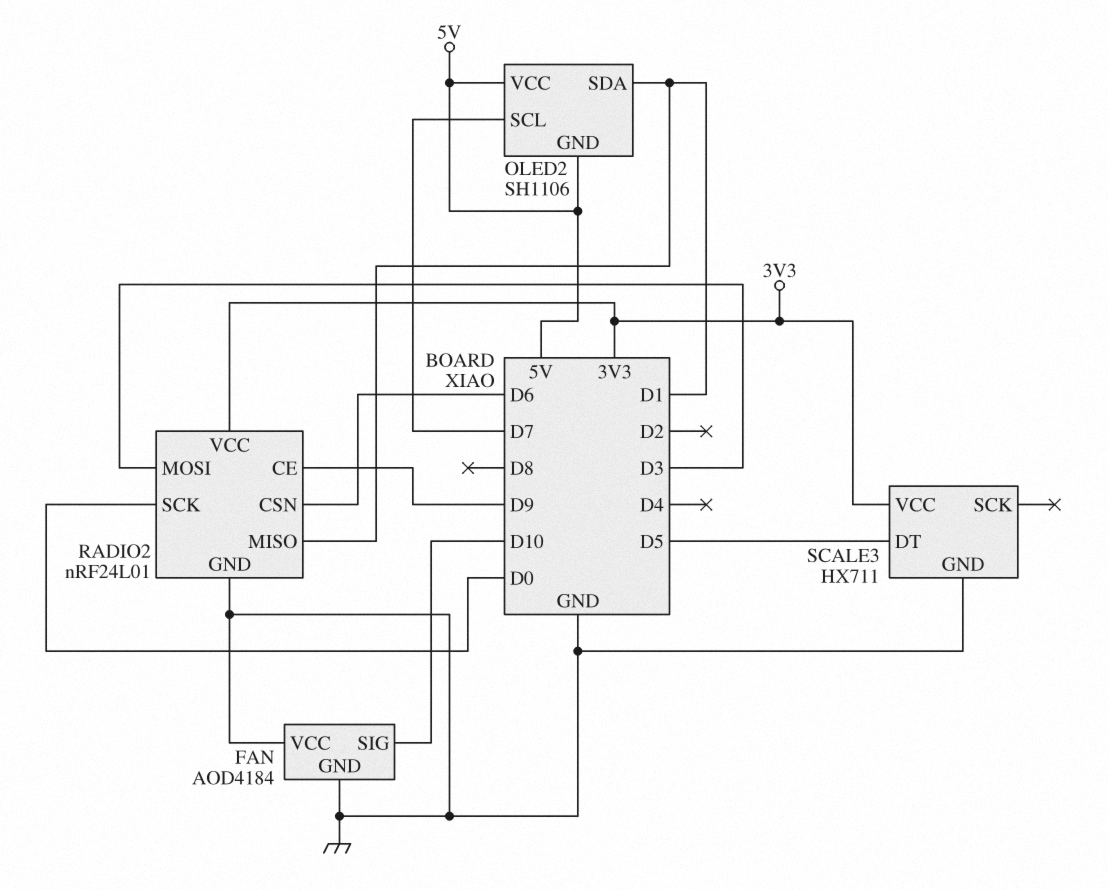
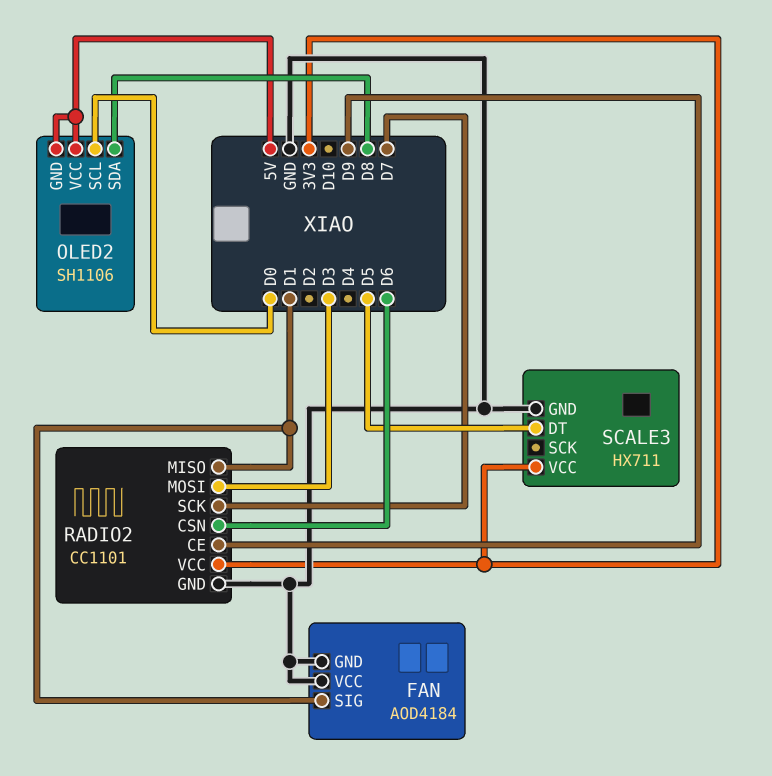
FAN pin SIG: D10 -> D1
OLED2 pin SCL: D7 -> D0
OLED2 pin SDA: D1 -> D8
RADIO2: nRF24L01 -> CC1101
RADIO2 pin SCK: D0 -> D7

